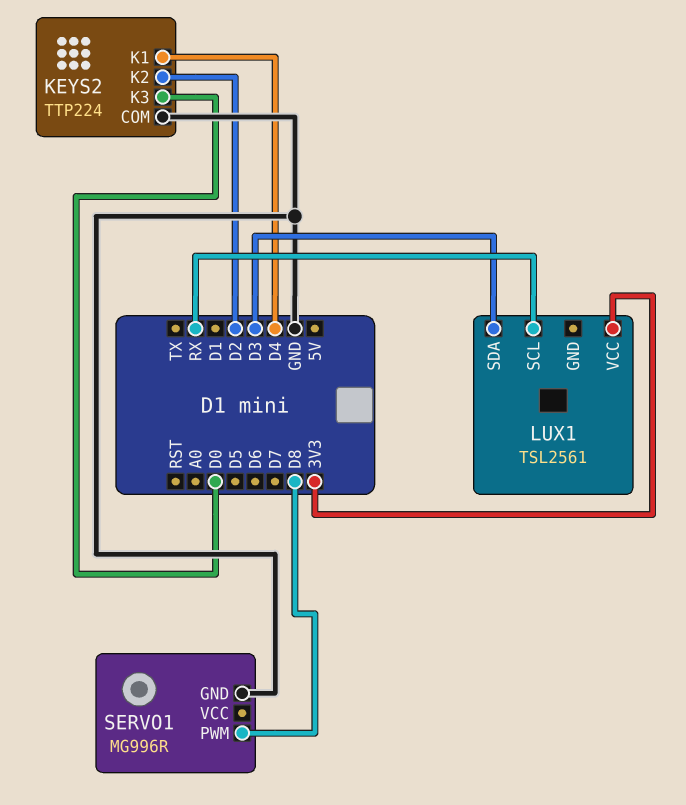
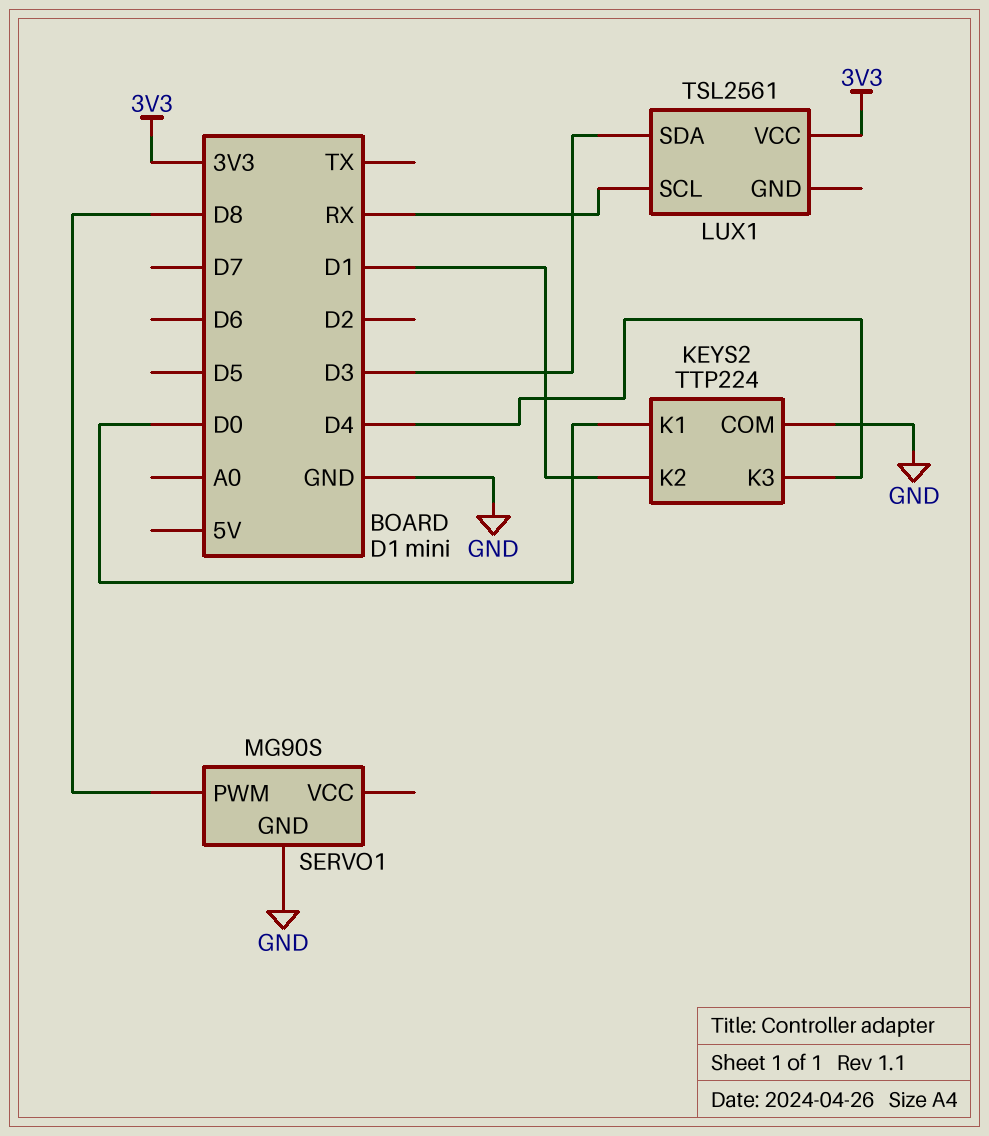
KEYS2 pin K1: D4 -> D0
KEYS2 pin K2: D2 -> D1
KEYS2 pin K3: D0 -> D4
SERVO1: MG996R -> MG90S

